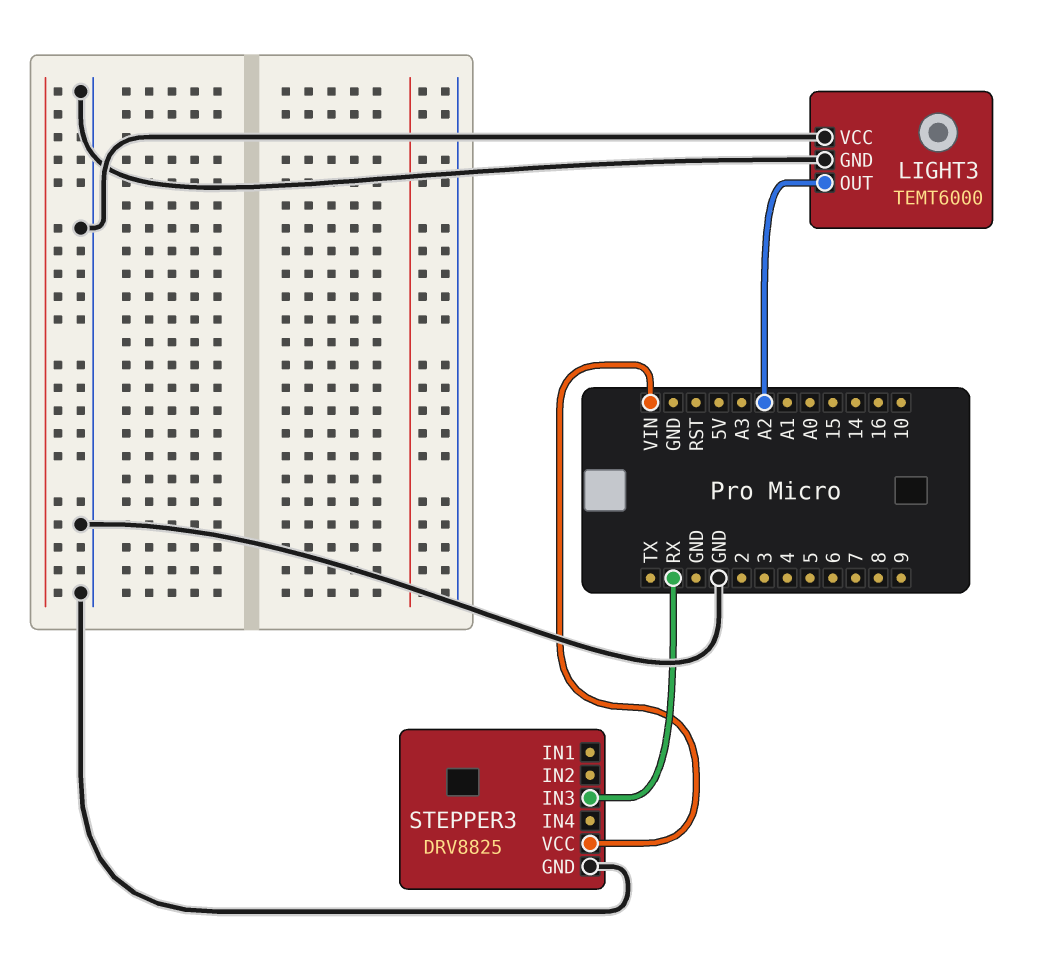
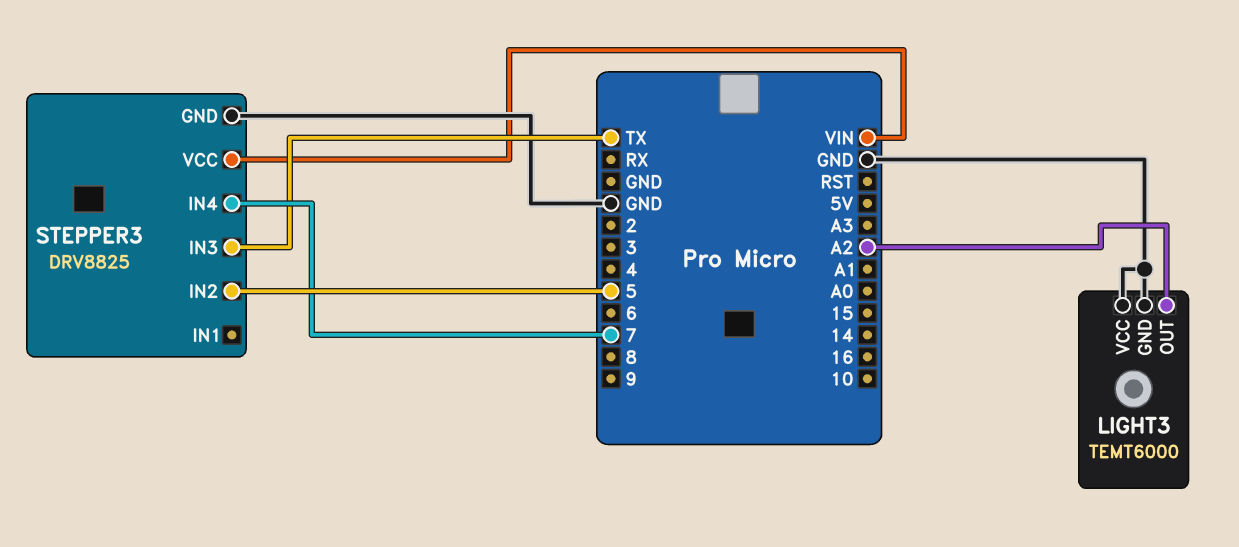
STEPPER3 pin IN2: none -> 5
STEPPER3 pin IN3: RX -> TX
STEPPER3 pin IN4: none -> 7

